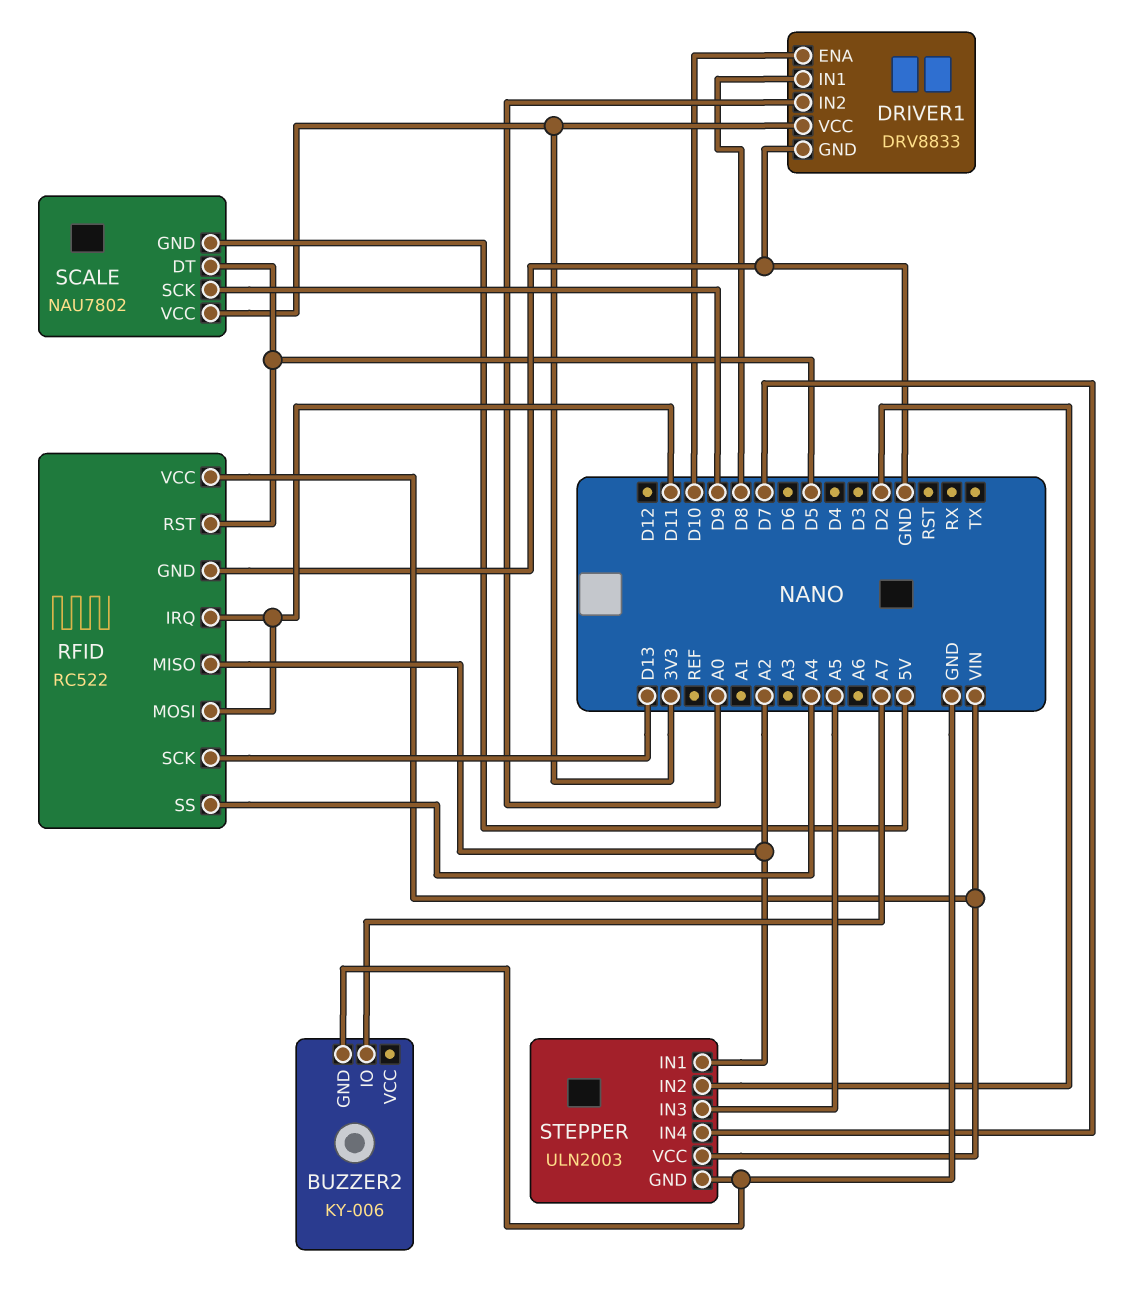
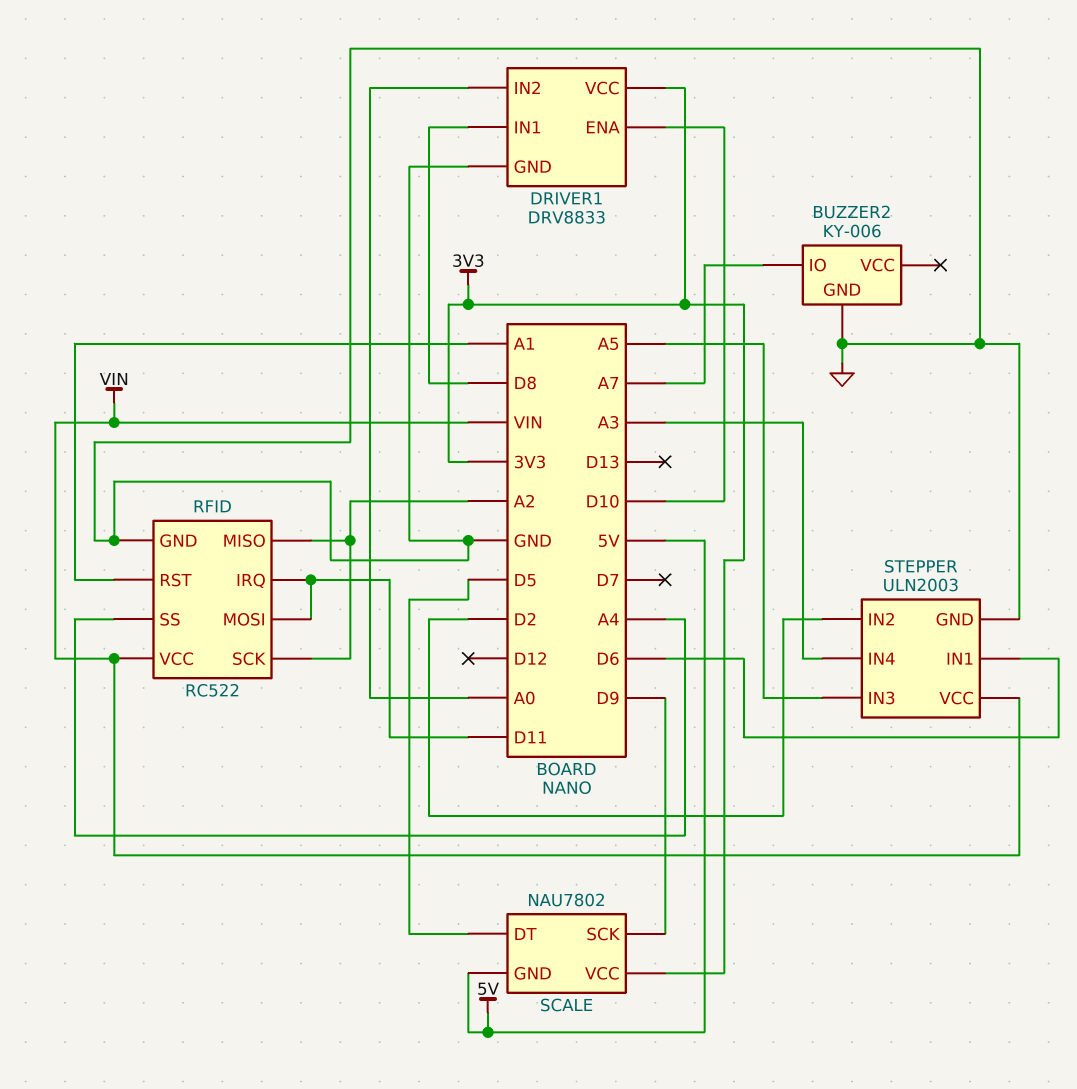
RFID pin RST: D5 -> A1
RFID pin SCK: D13 -> A2
STEPPER pin IN1: A2 -> D6
STEPPER pin IN4: D7 -> A3

